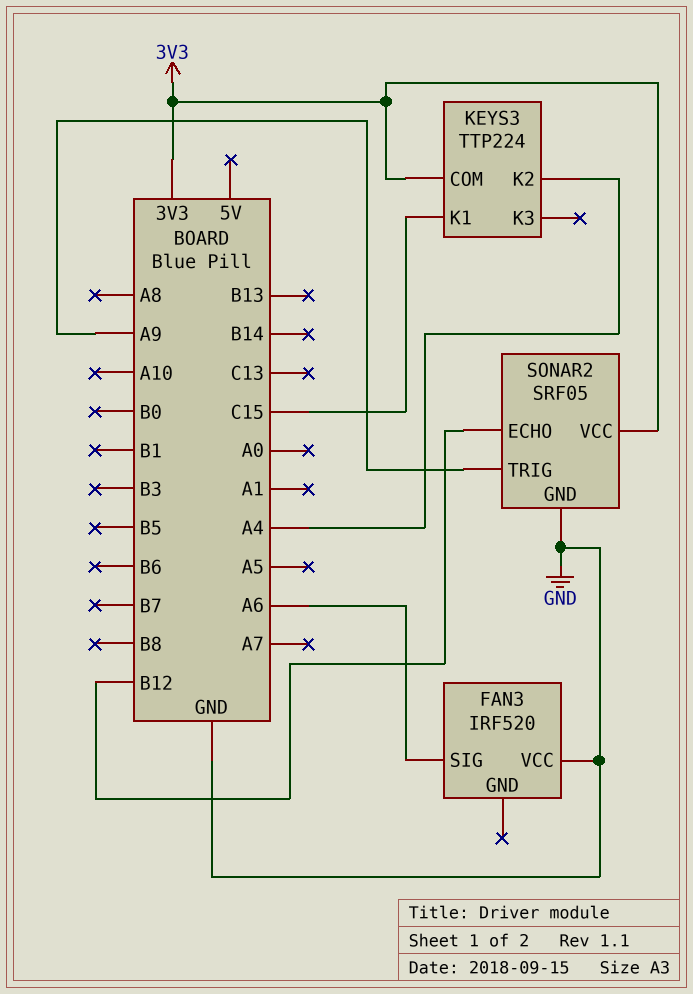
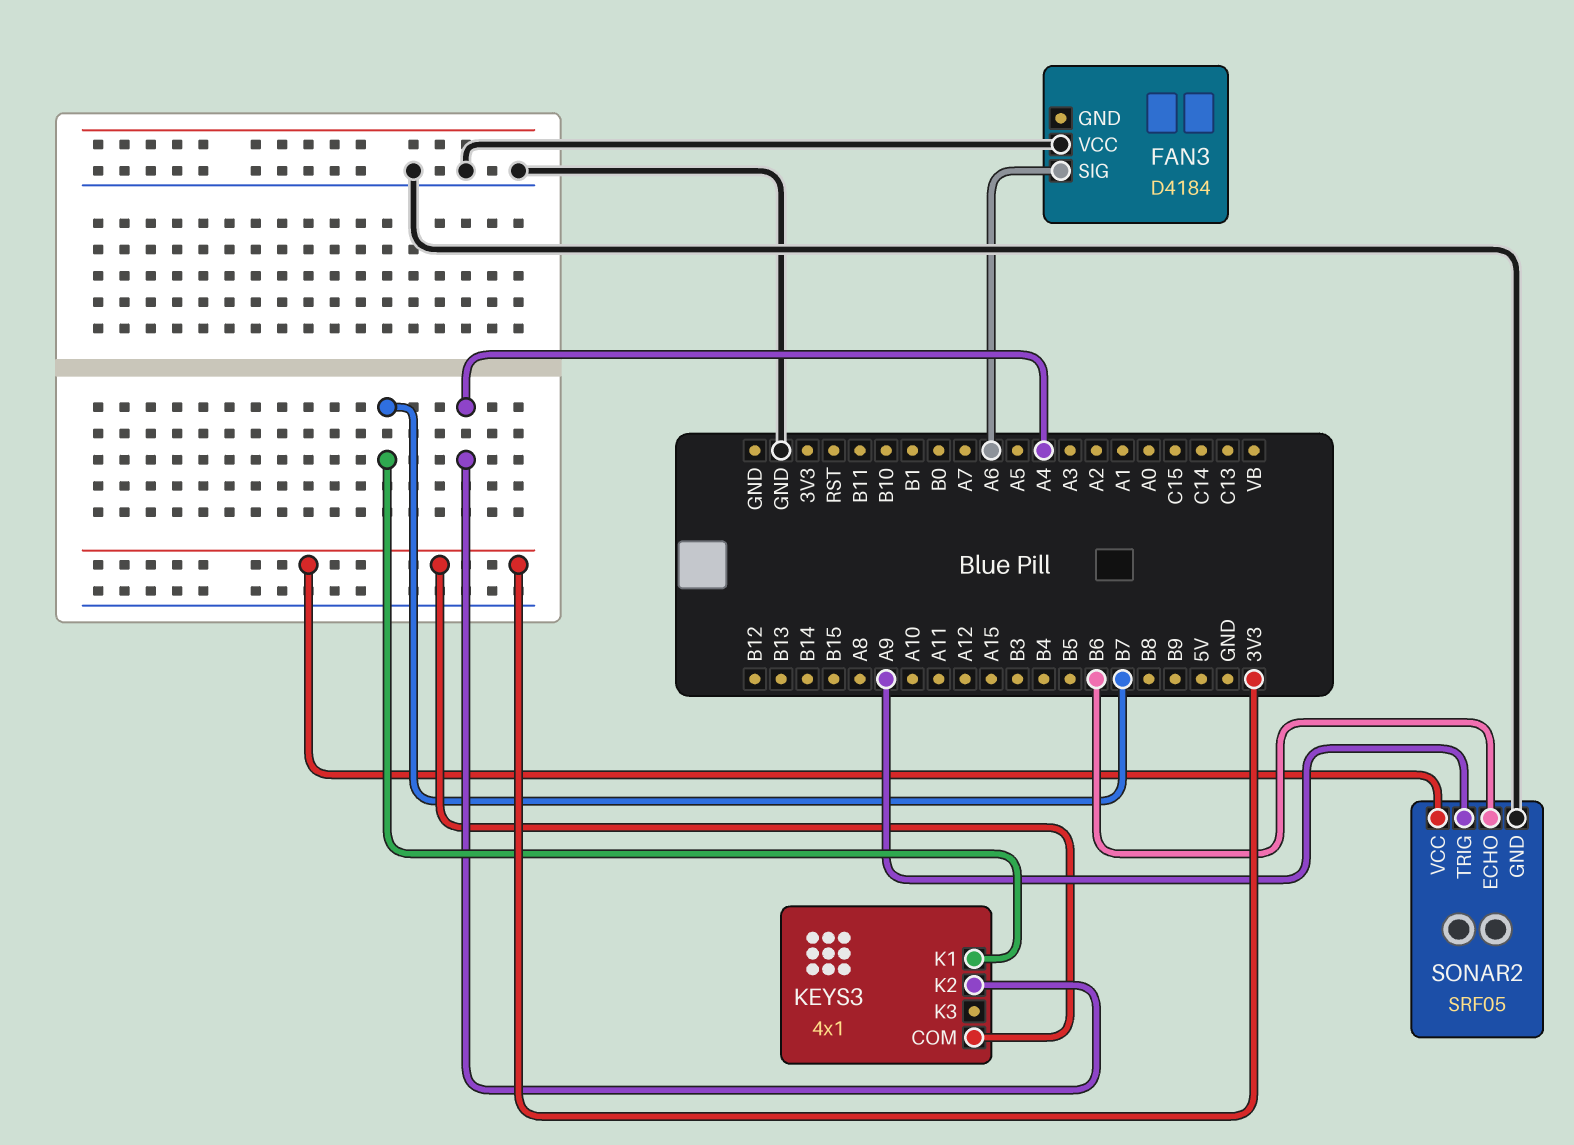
FAN3: IRF520 -> D4184
KEYS3: TTP224 -> 4x1
KEYS3 pin K1: C15 -> B7
SONAR2 pin ECHO: B12 -> B6

